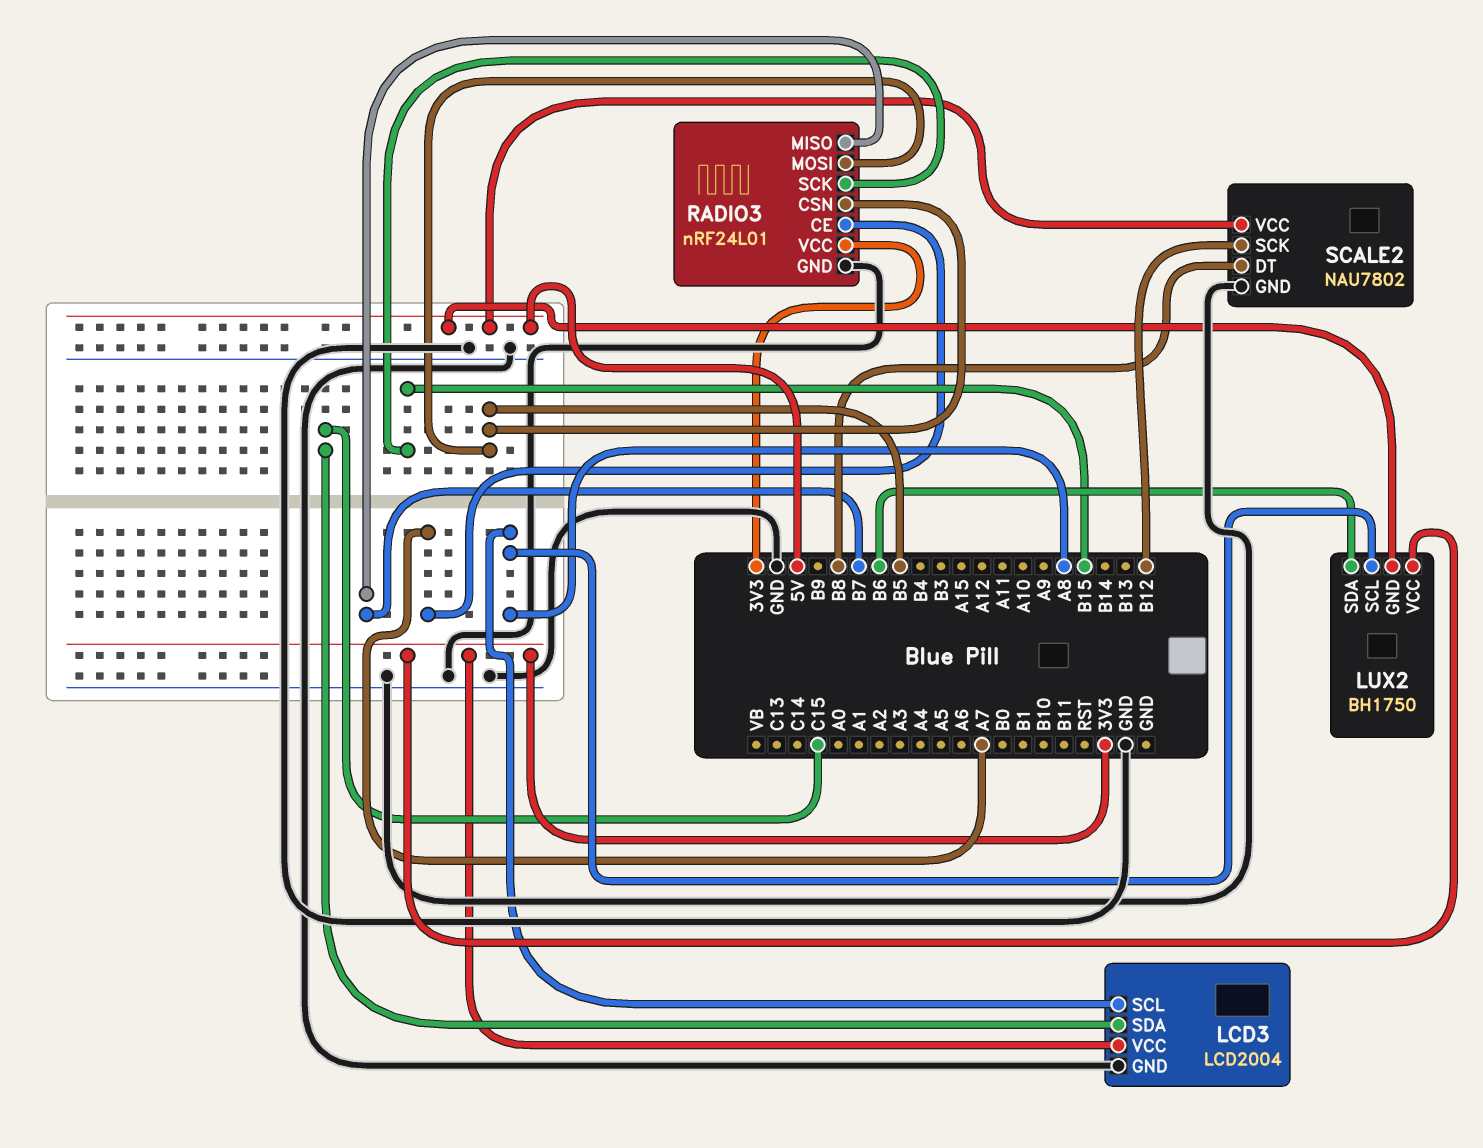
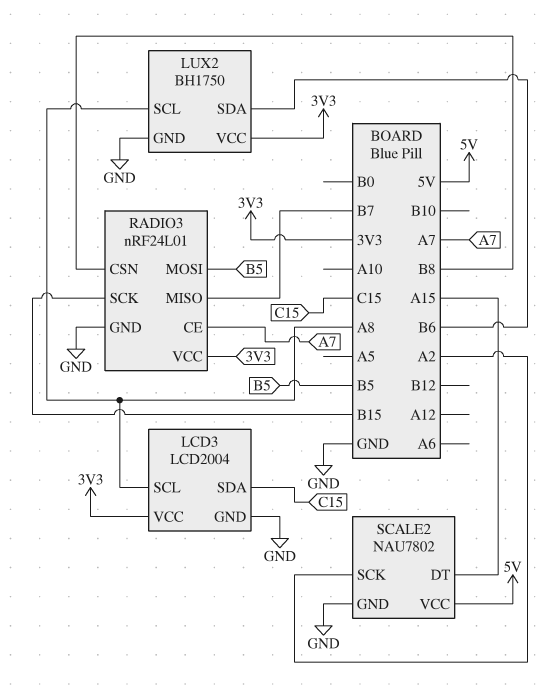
LUX2 pin GND: 5V -> GND
RADIO3 pin CSN: B5 -> B8
SCALE2 pin DT: B8 -> A15
SCALE2 pin SCK: B12 -> A2

